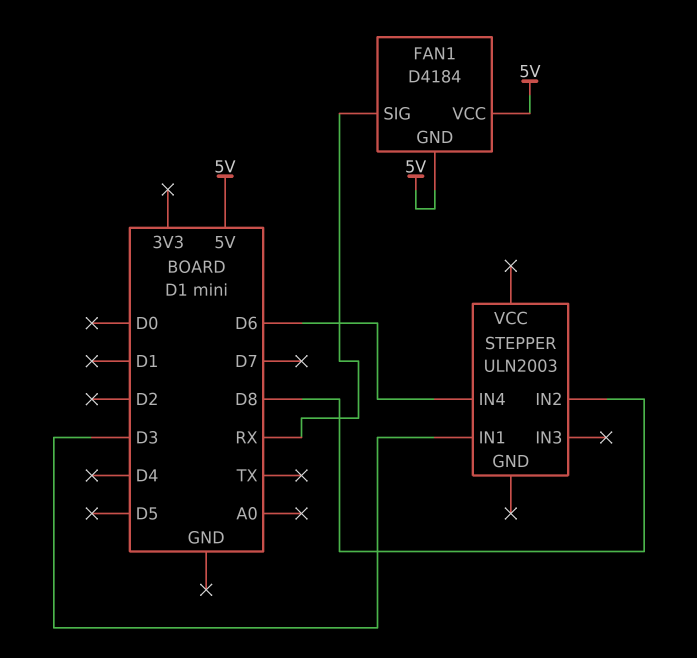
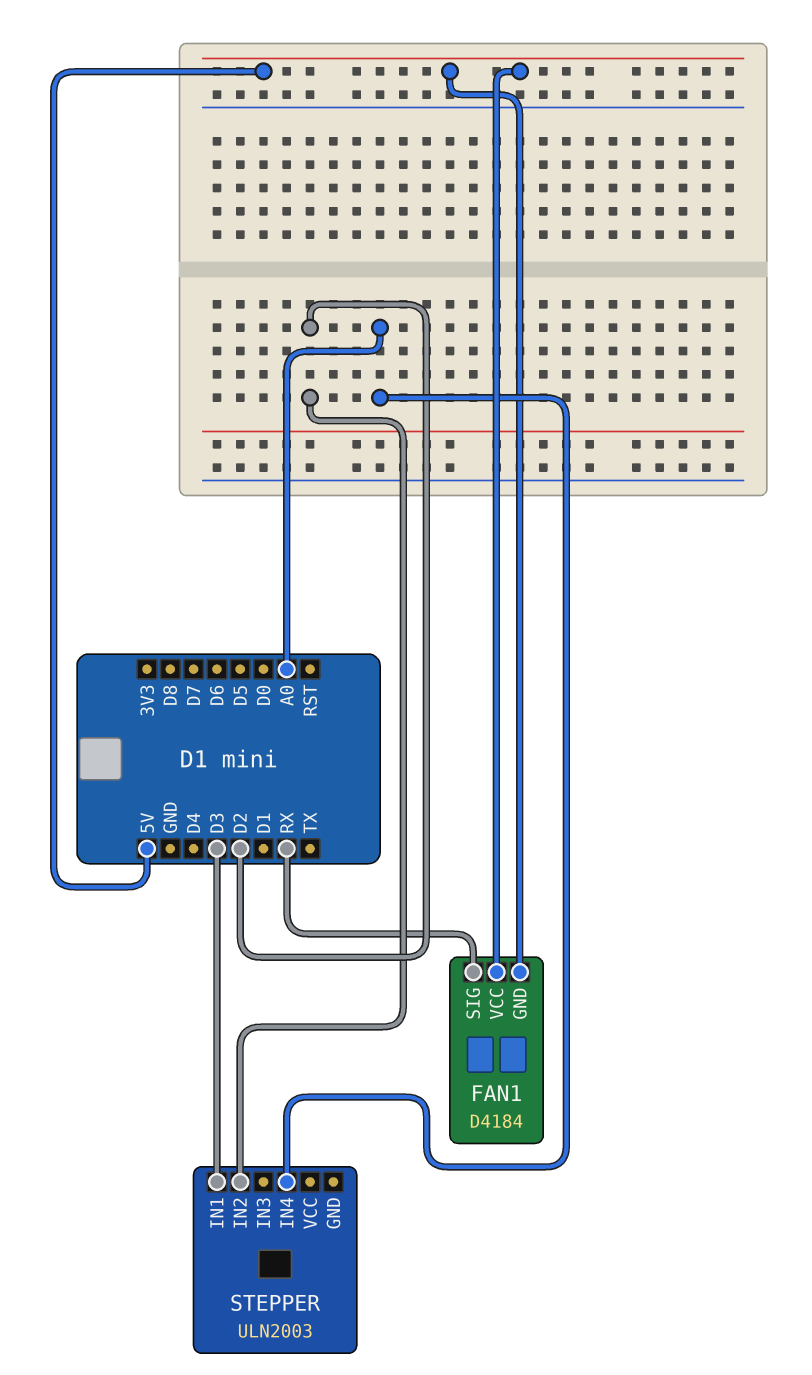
STEPPER pin IN2: D8 -> D2
STEPPER pin IN4: D6 -> A0

